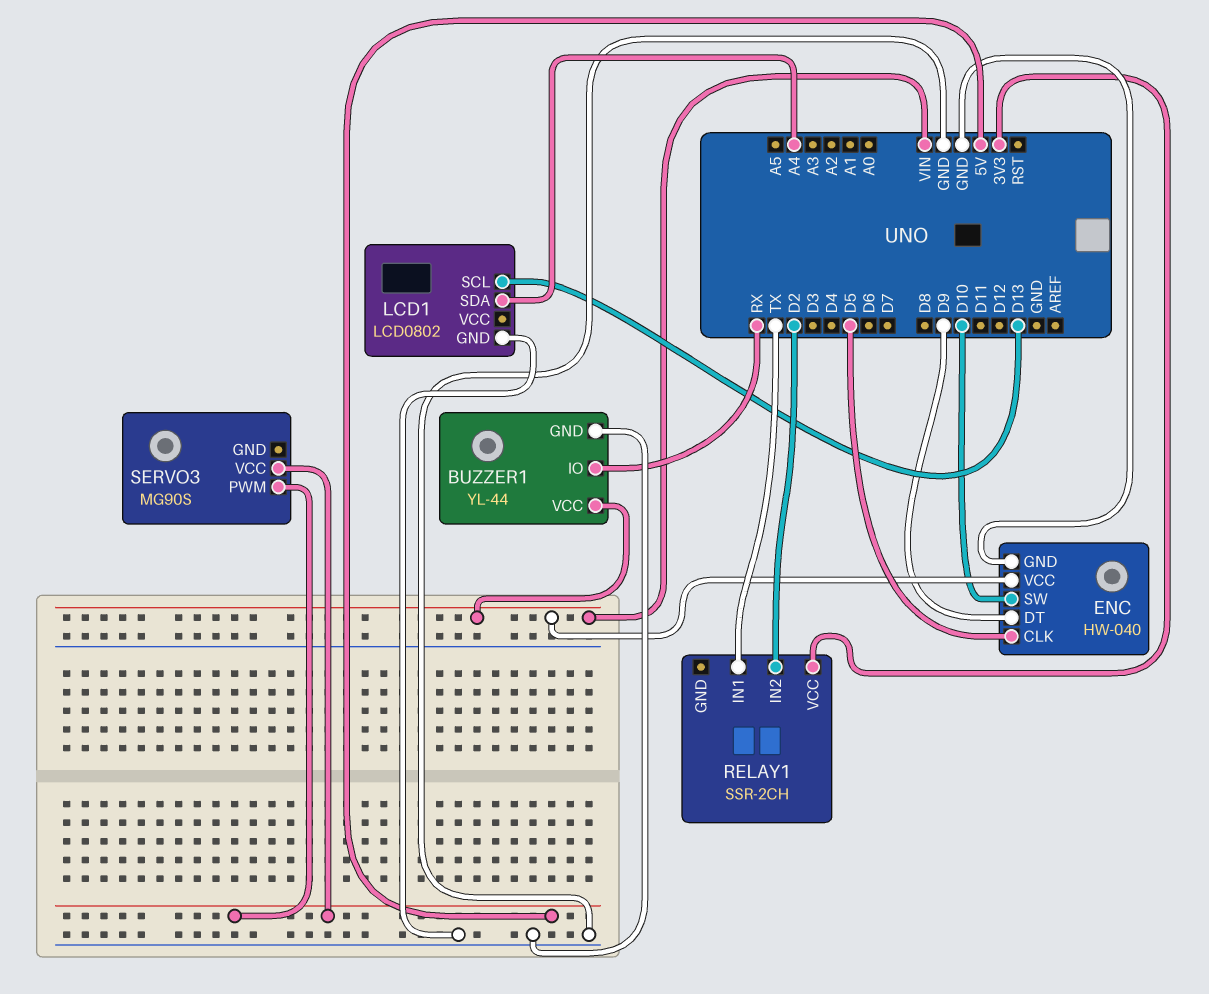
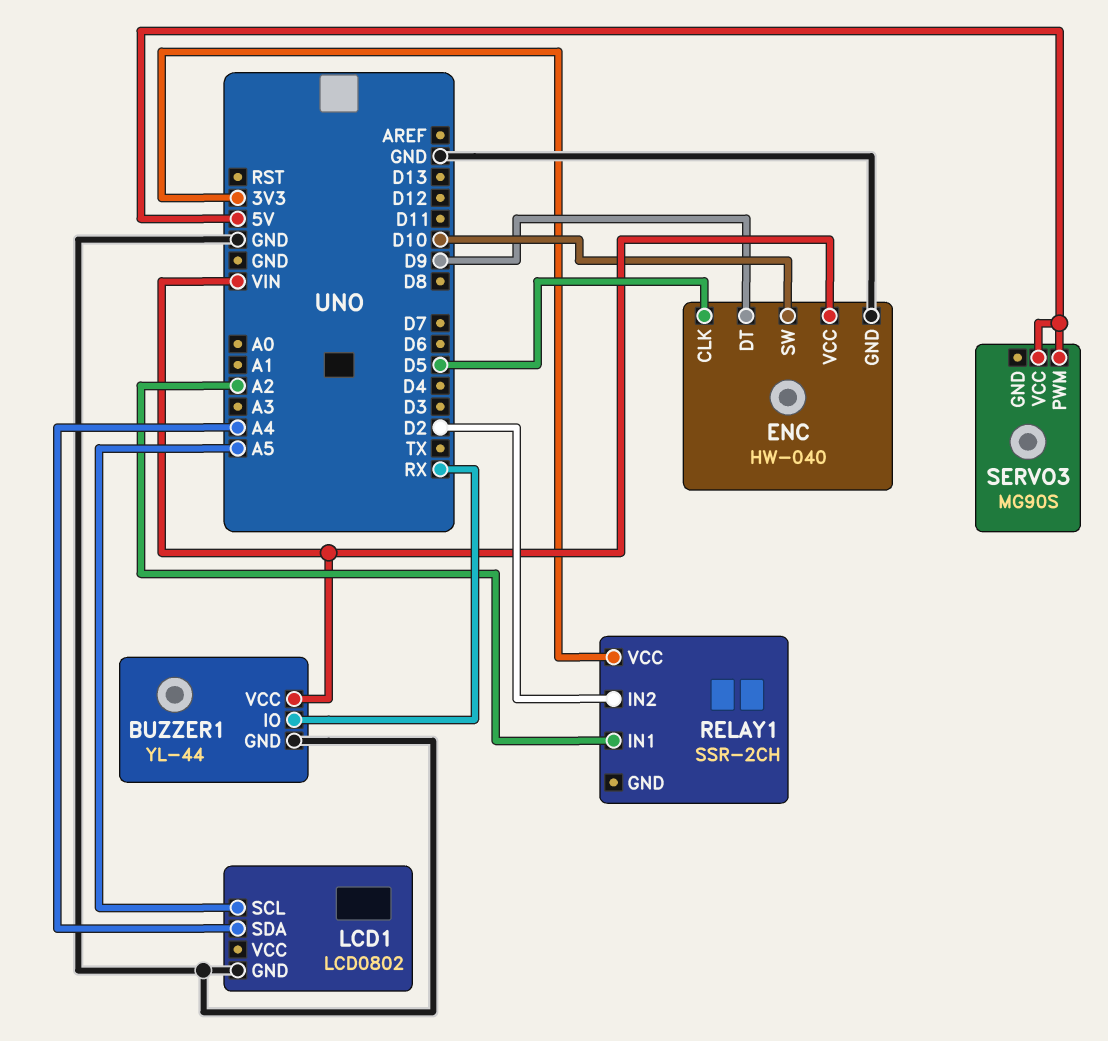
LCD1 pin SCL: D13 -> A5
RELAY1 pin IN1: TX -> A2

